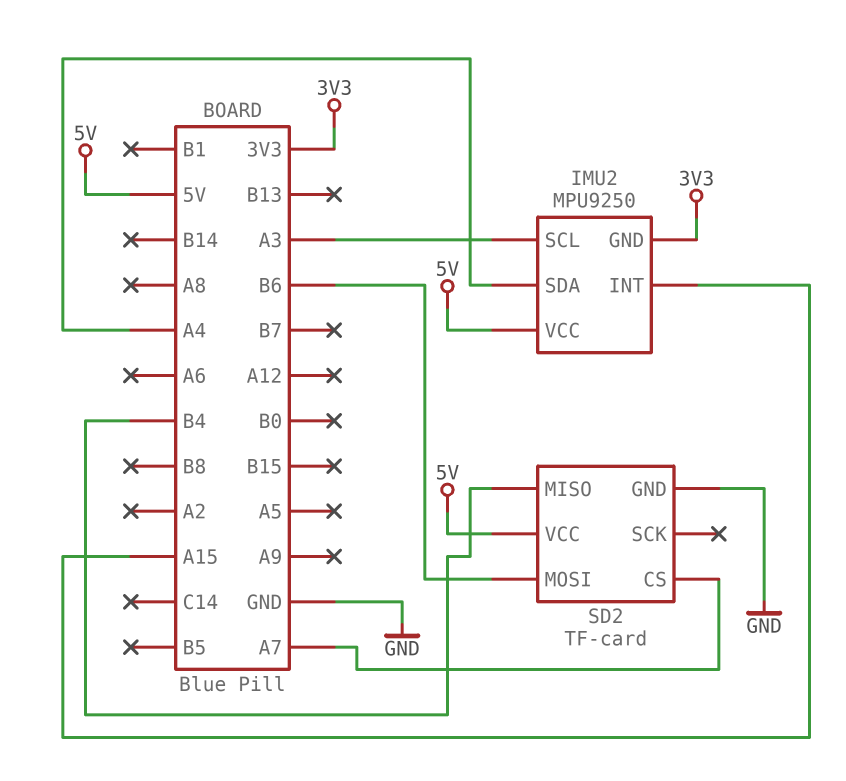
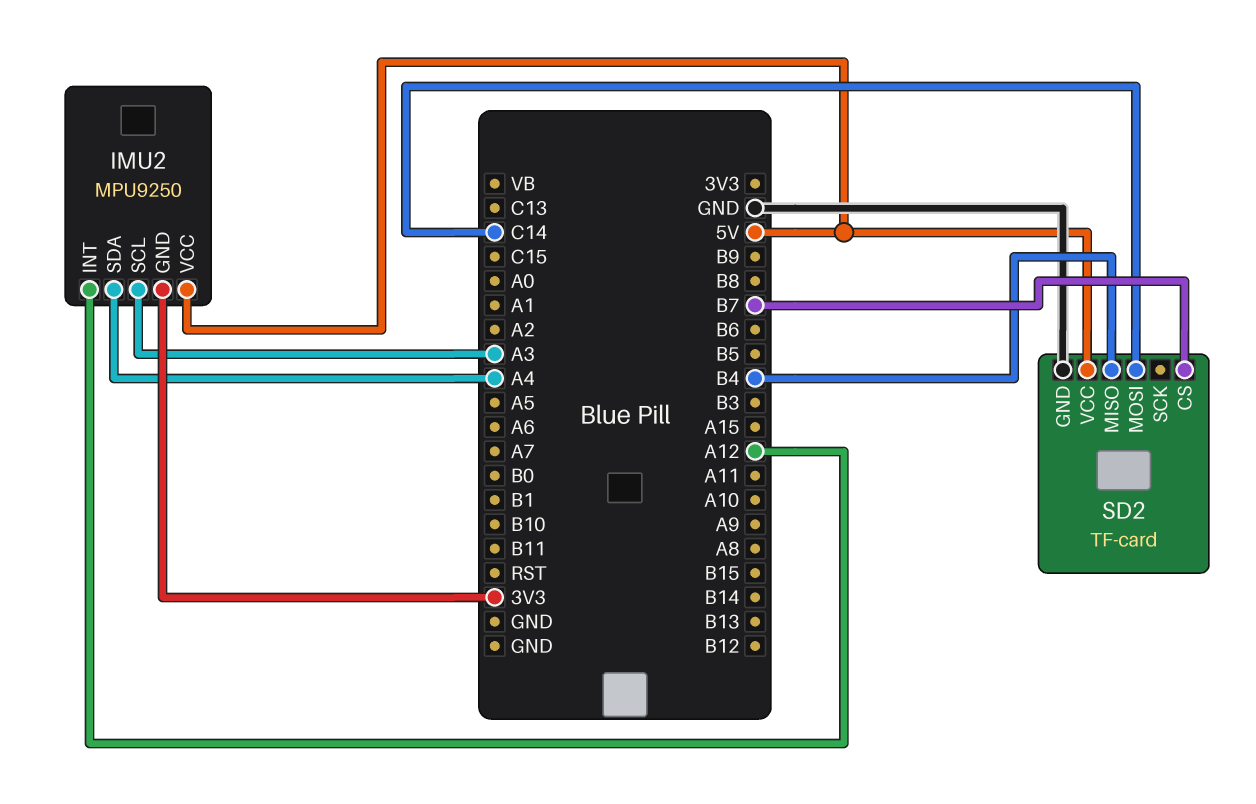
IMU2 pin INT: A15 -> A12
SD2 pin CS: A7 -> B7
SD2 pin MOSI: B6 -> C14

